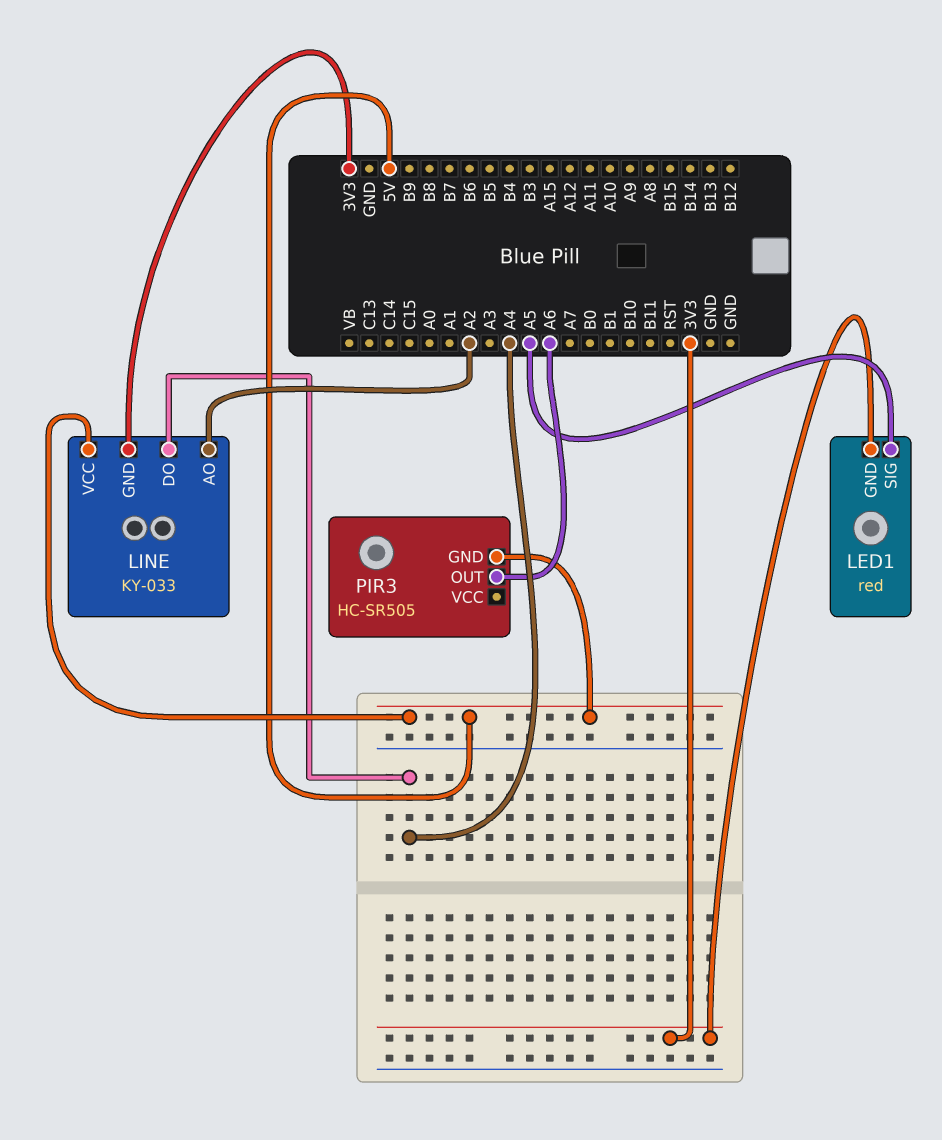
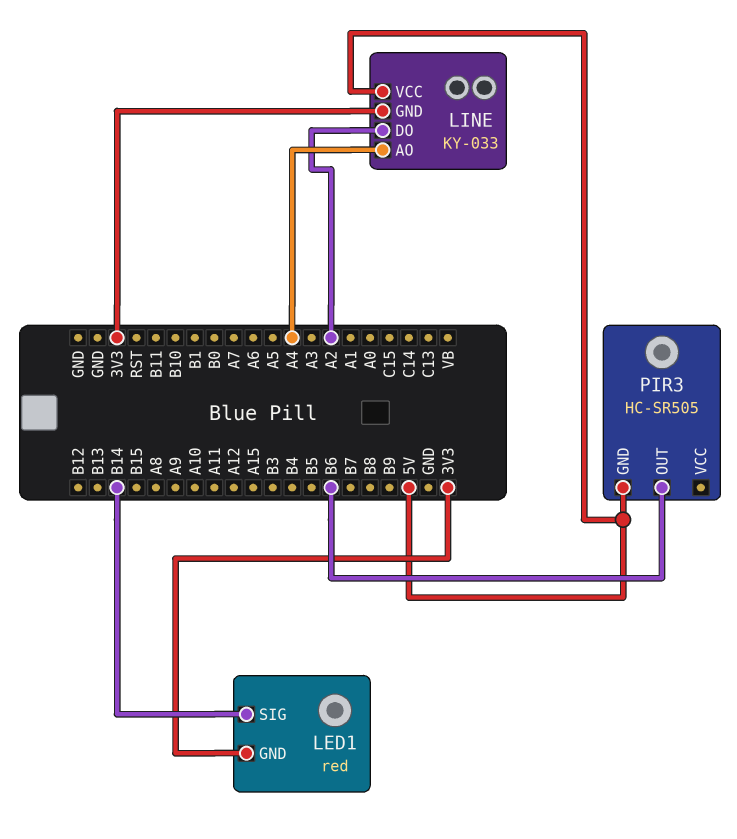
LED1 pin SIG: A5 -> B14
LINE pin AO: A2 -> A4
LINE pin DO: A4 -> A2
PIR3 pin OUT: A6 -> B6

